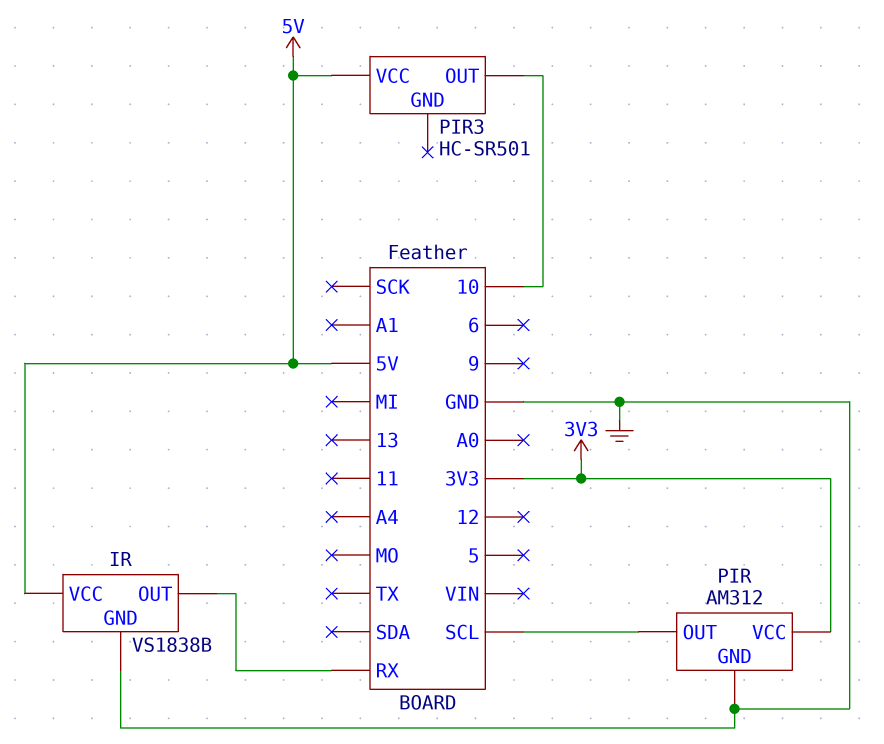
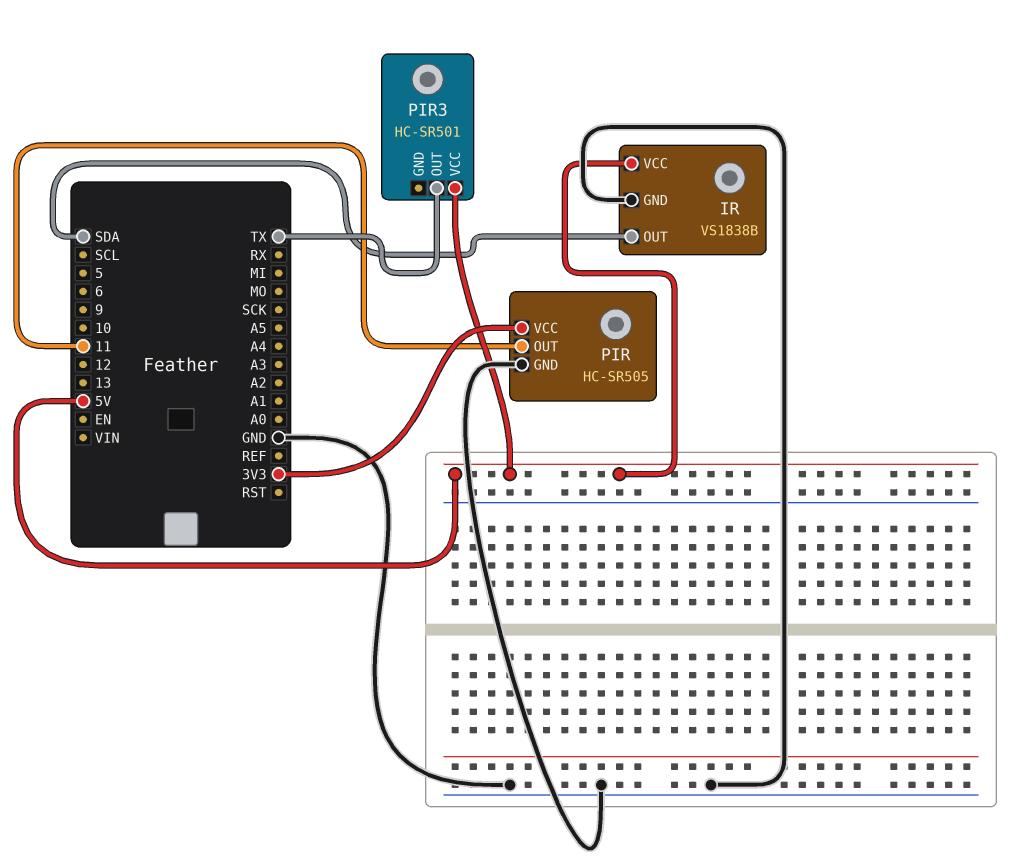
IR pin OUT: RX -> SDA
PIR: AM312 -> HC-SR505
PIR pin OUT: SCL -> 11
PIR3 pin OUT: 10 -> TX

